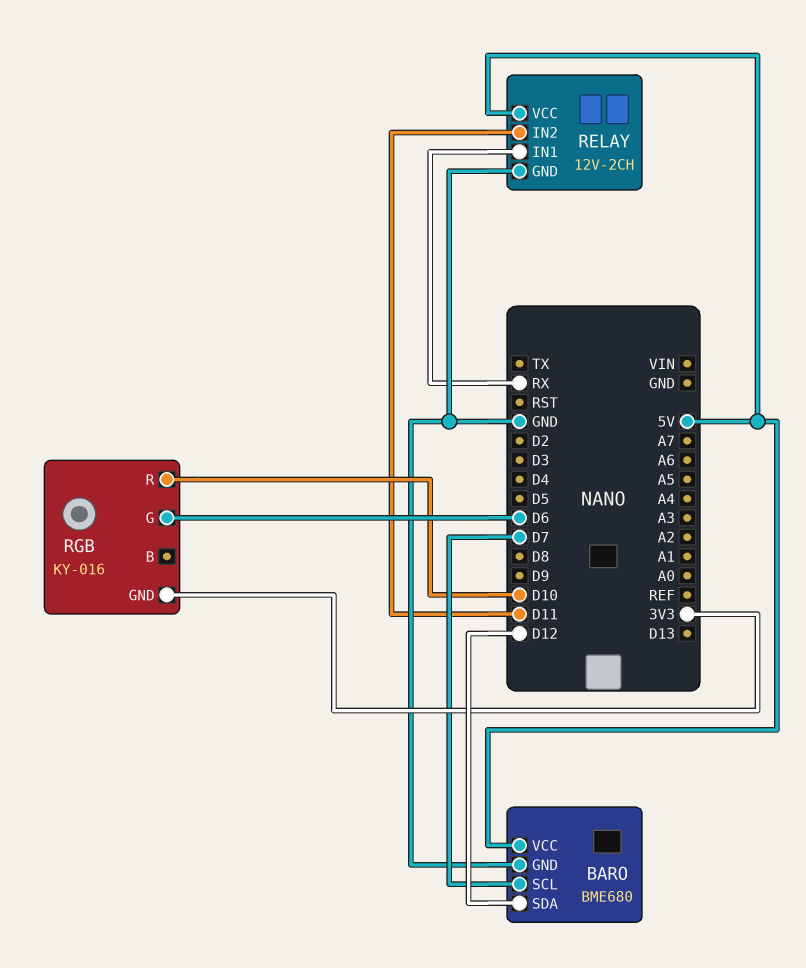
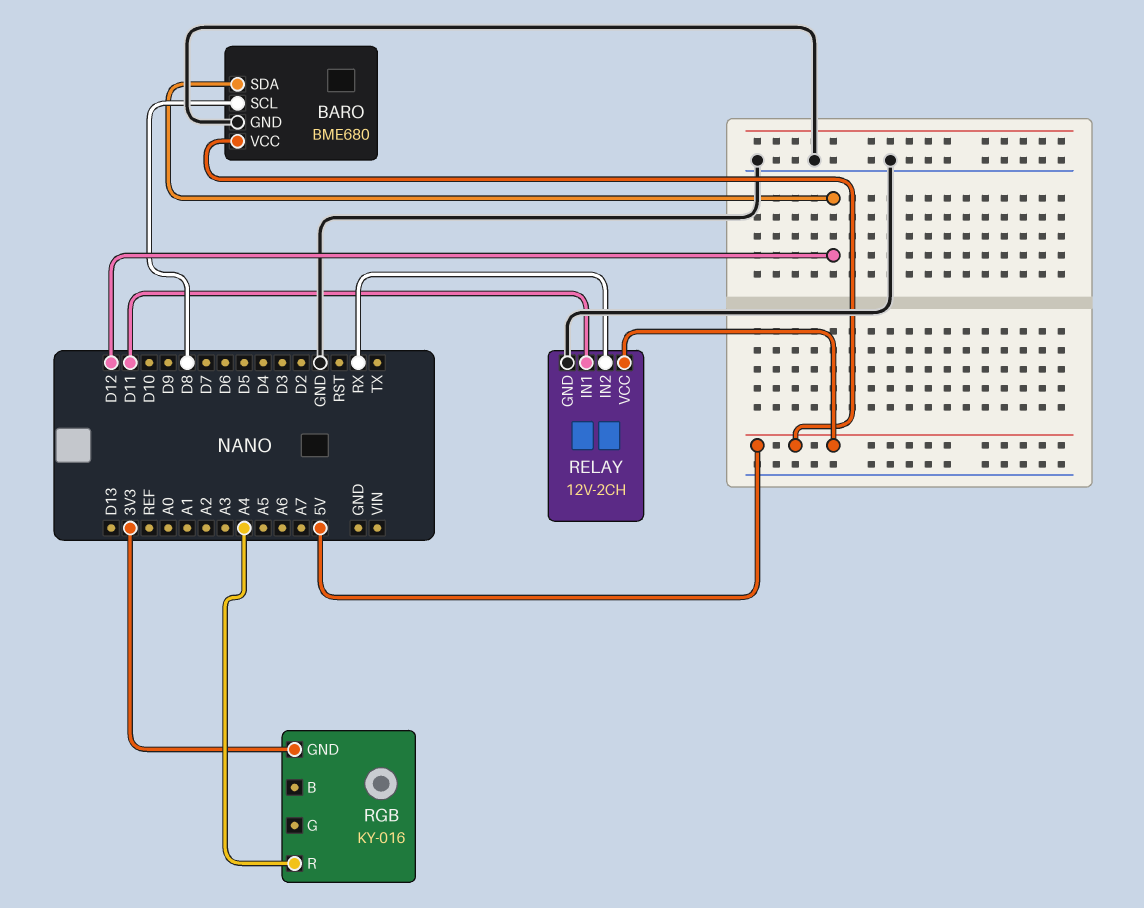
BARO pin SCL: D7 -> D8
RELAY pin IN1: RX -> D11
RELAY pin IN2: D11 -> RX
RGB pin G: D6 -> none
RGB pin R: D10 -> A4

